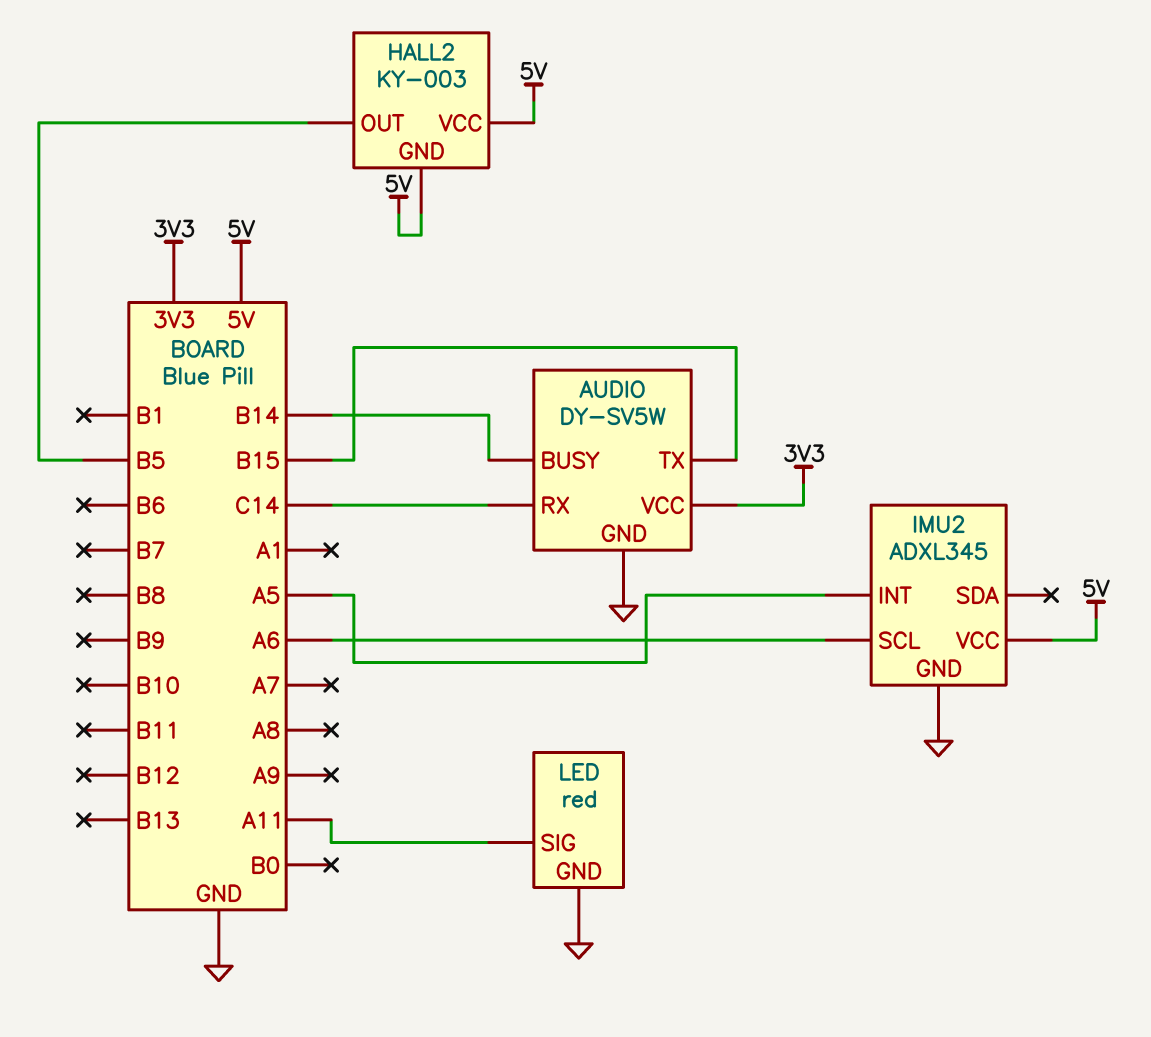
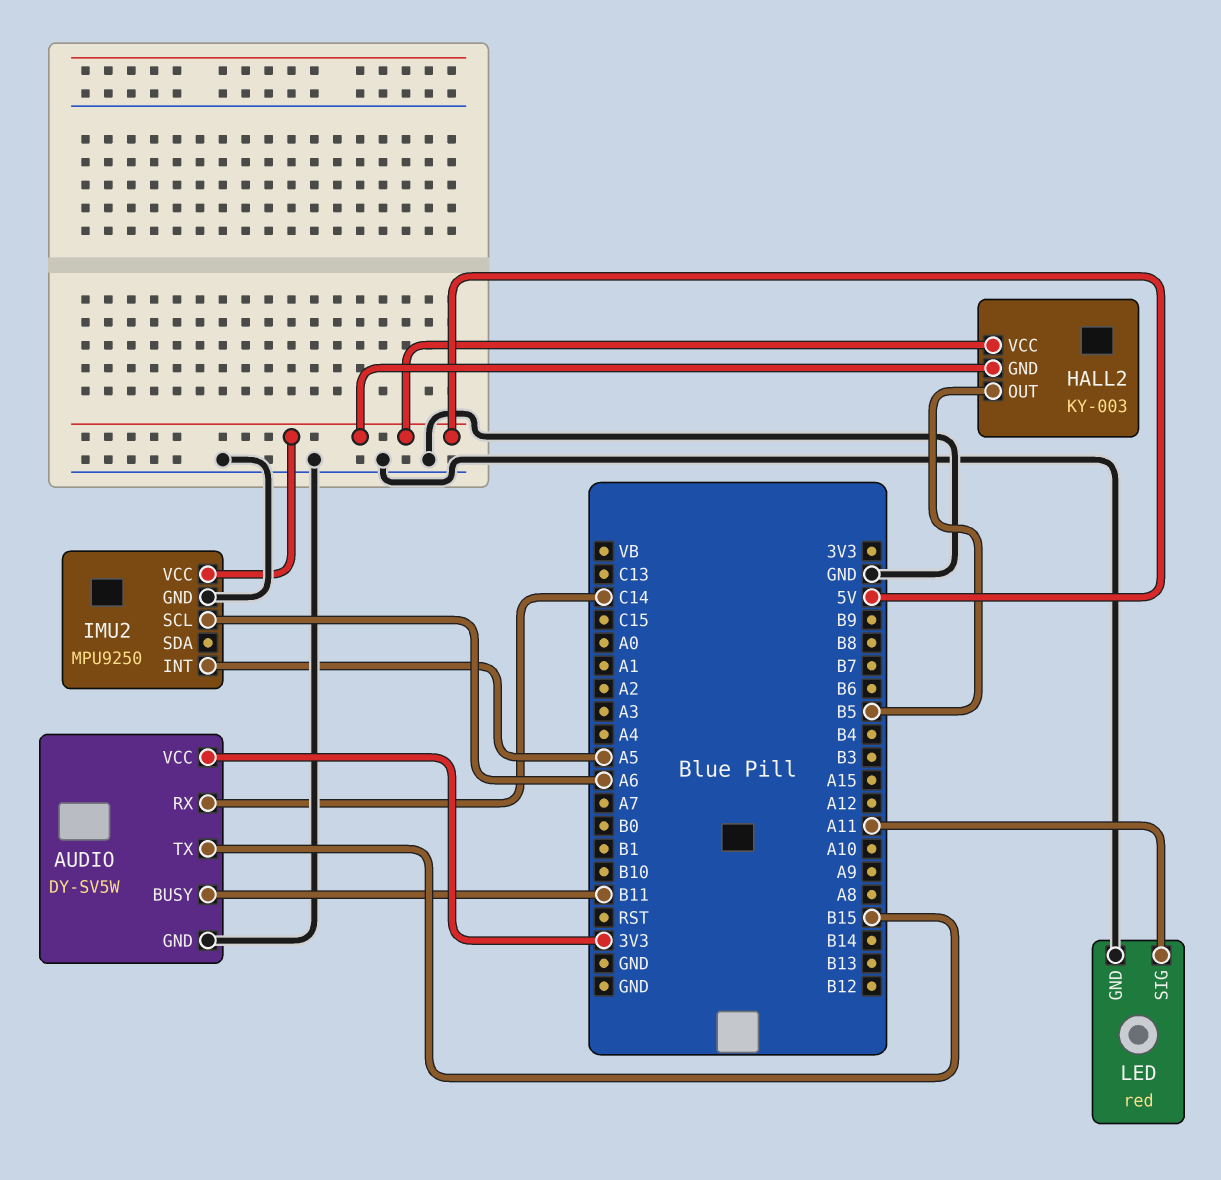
AUDIO pin BUSY: B14 -> B11
IMU2: ADXL345 -> MPU9250

